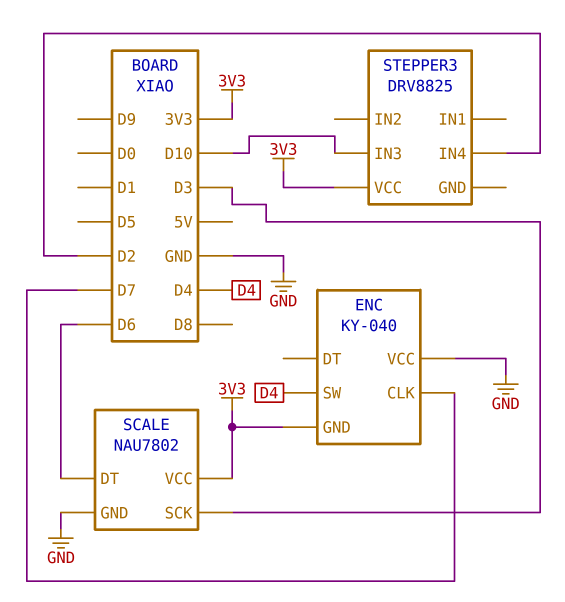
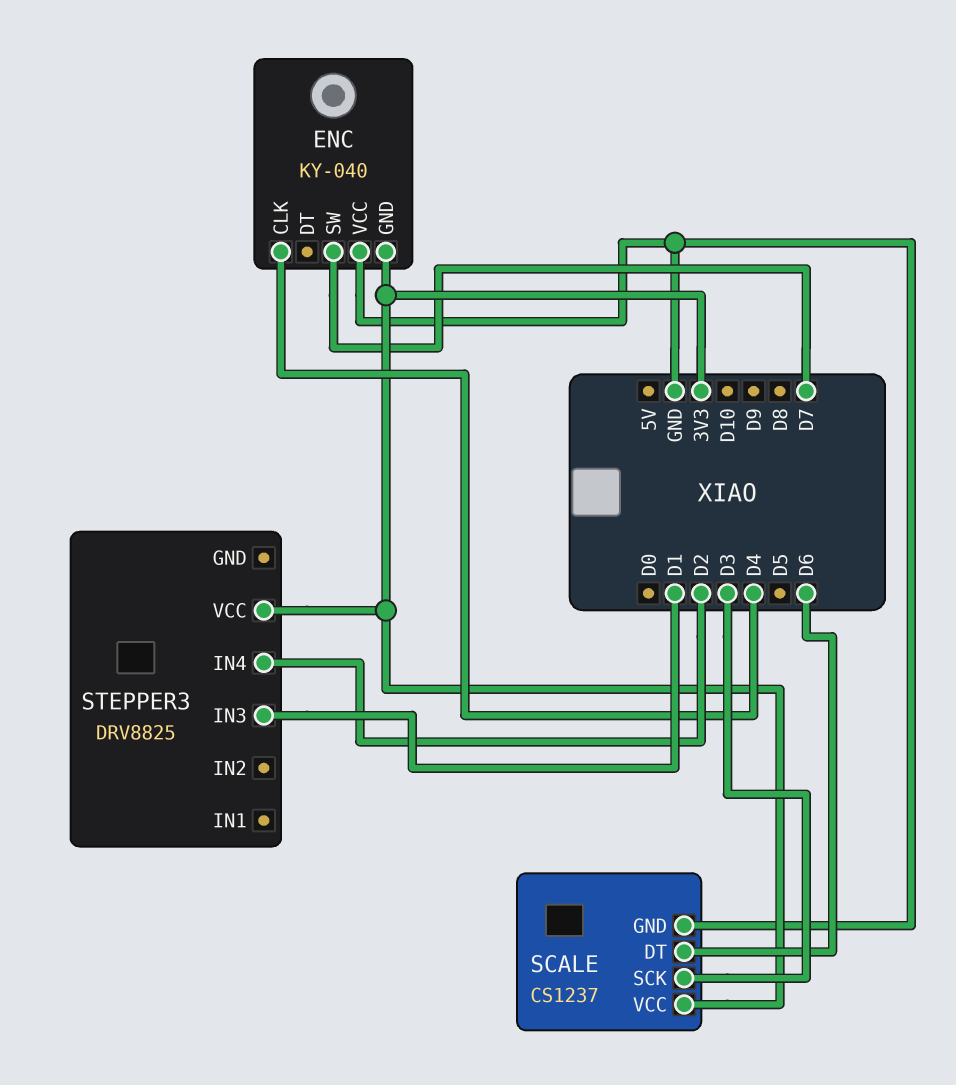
ENC pin CLK: D7 -> D4
ENC pin SW: D4 -> D7
SCALE: NAU7802 -> CS1237
STEPPER3 pin IN3: D10 -> D1

